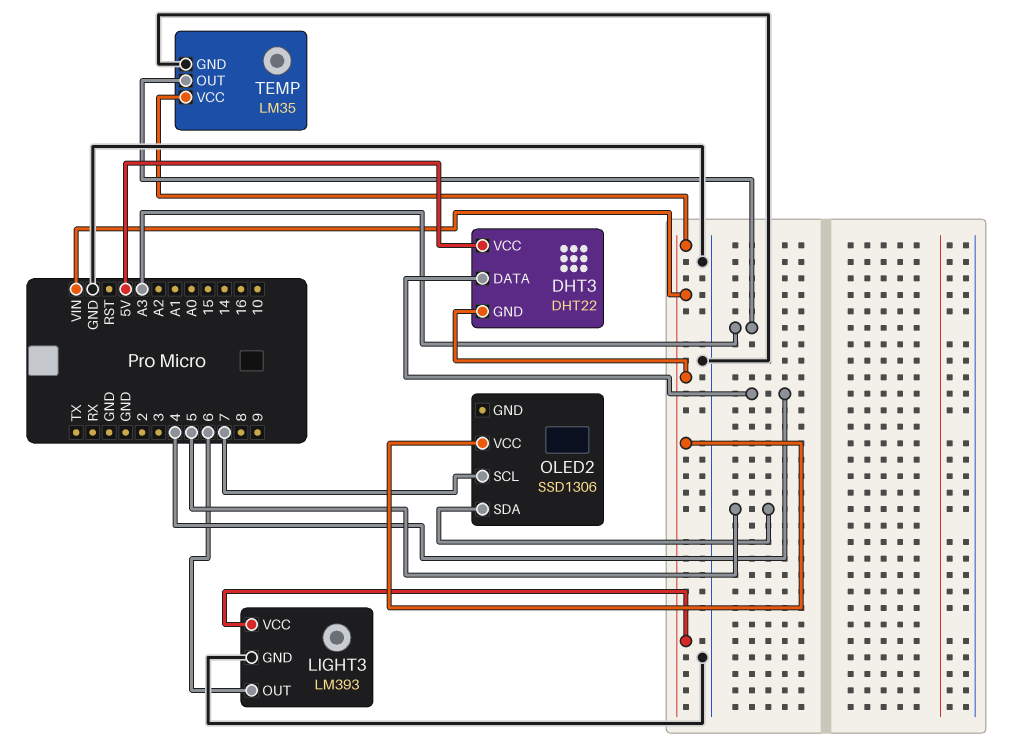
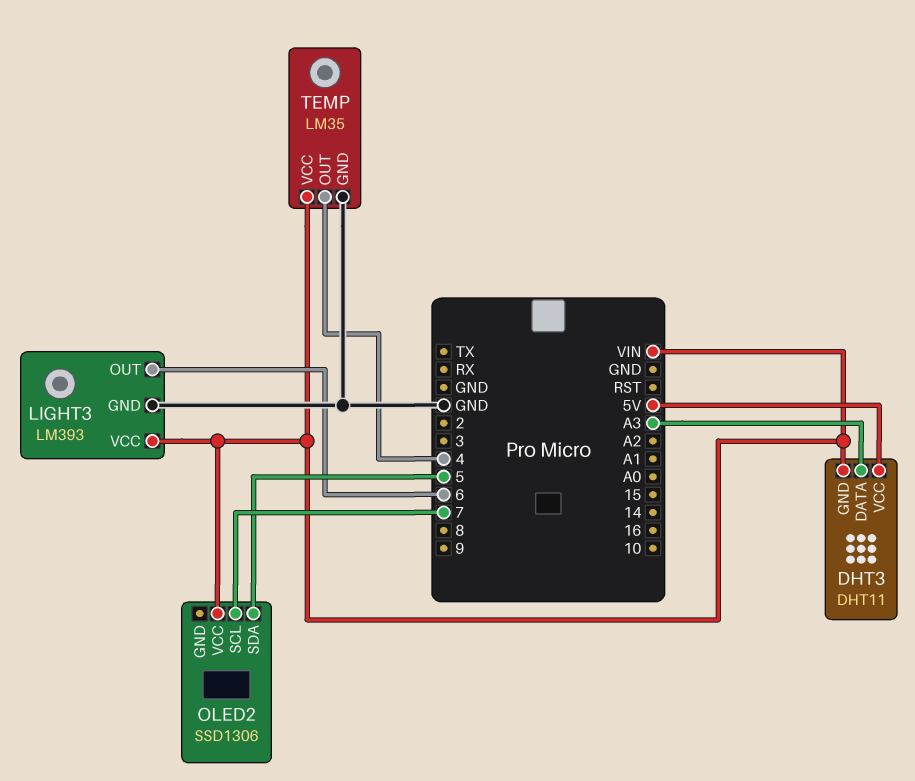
DHT3: DHT22 -> DHT11
DHT3 pin DATA: 4 -> A3
TEMP pin OUT: A3 -> 4

